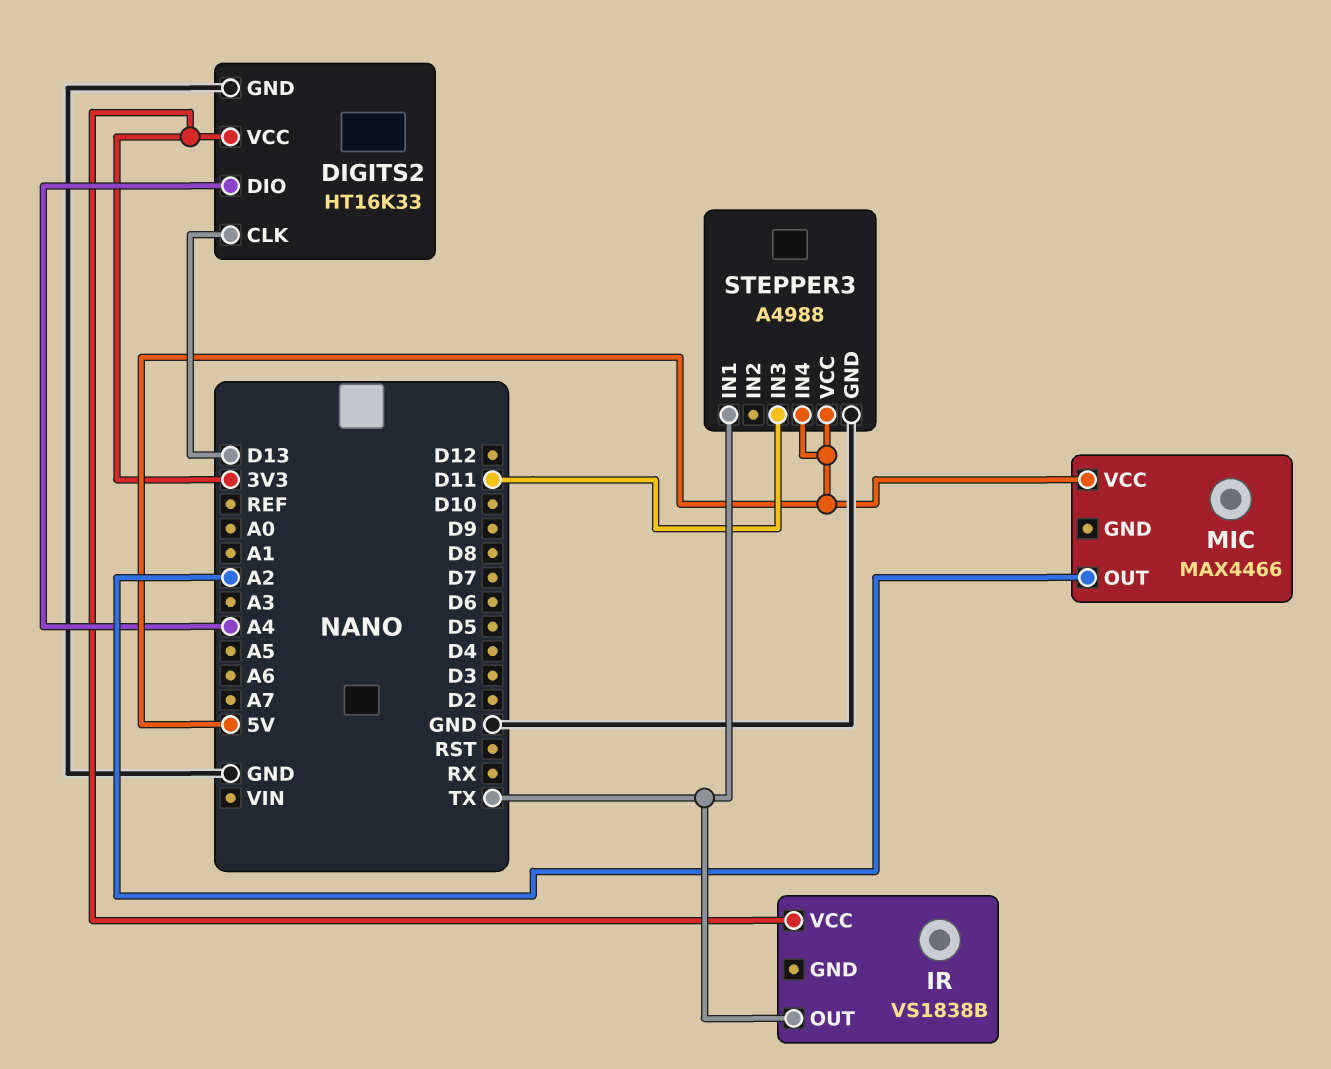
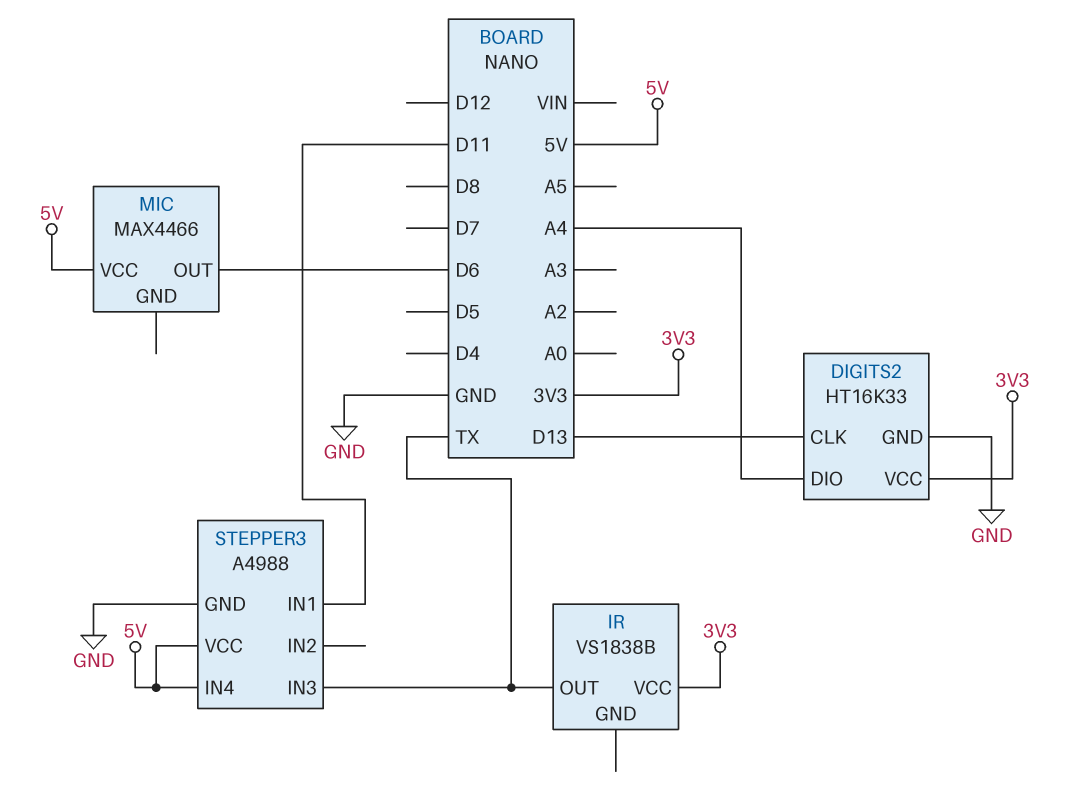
MIC pin OUT: A2 -> D6
STEPPER3 pin IN1: TX -> D11
STEPPER3 pin IN3: D11 -> TX

